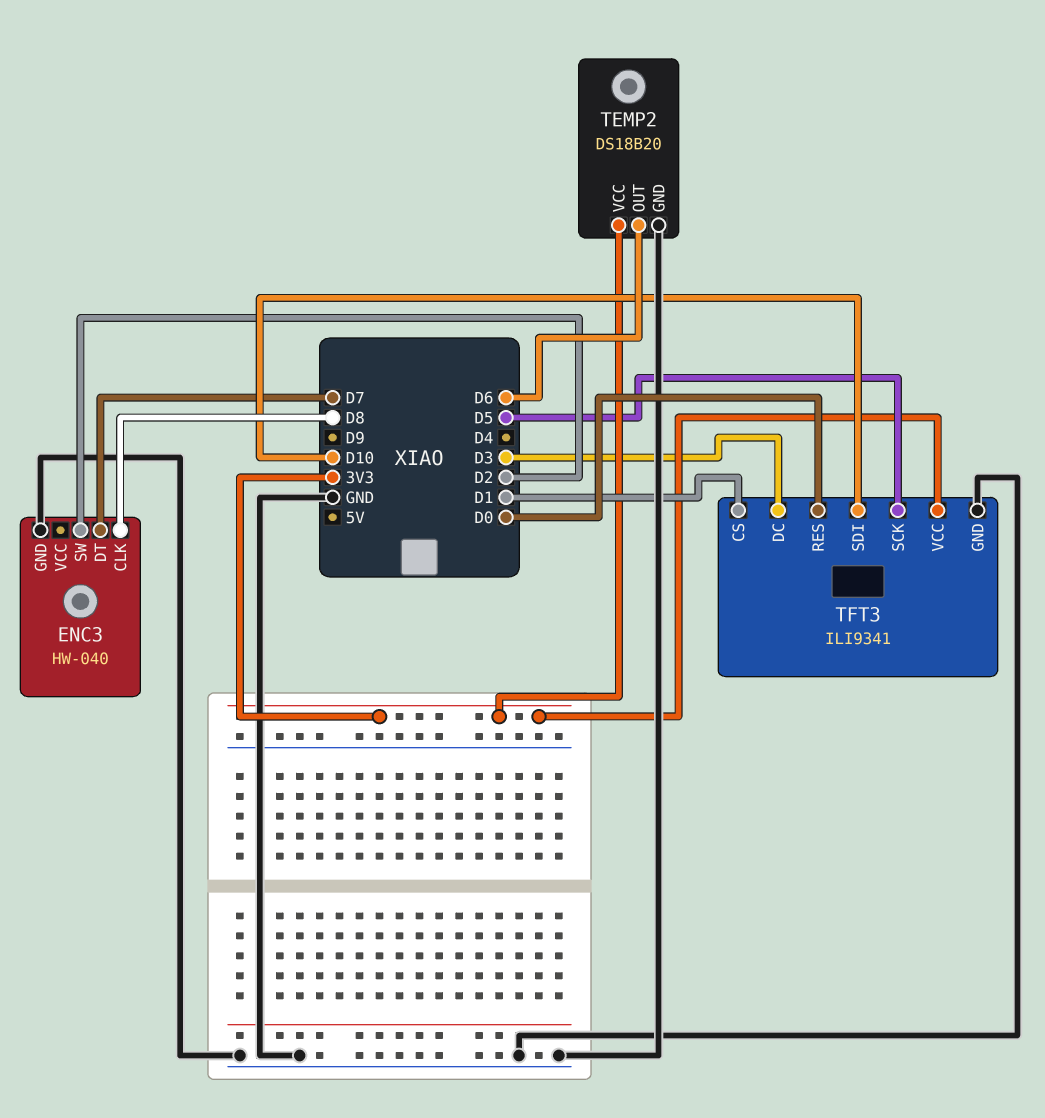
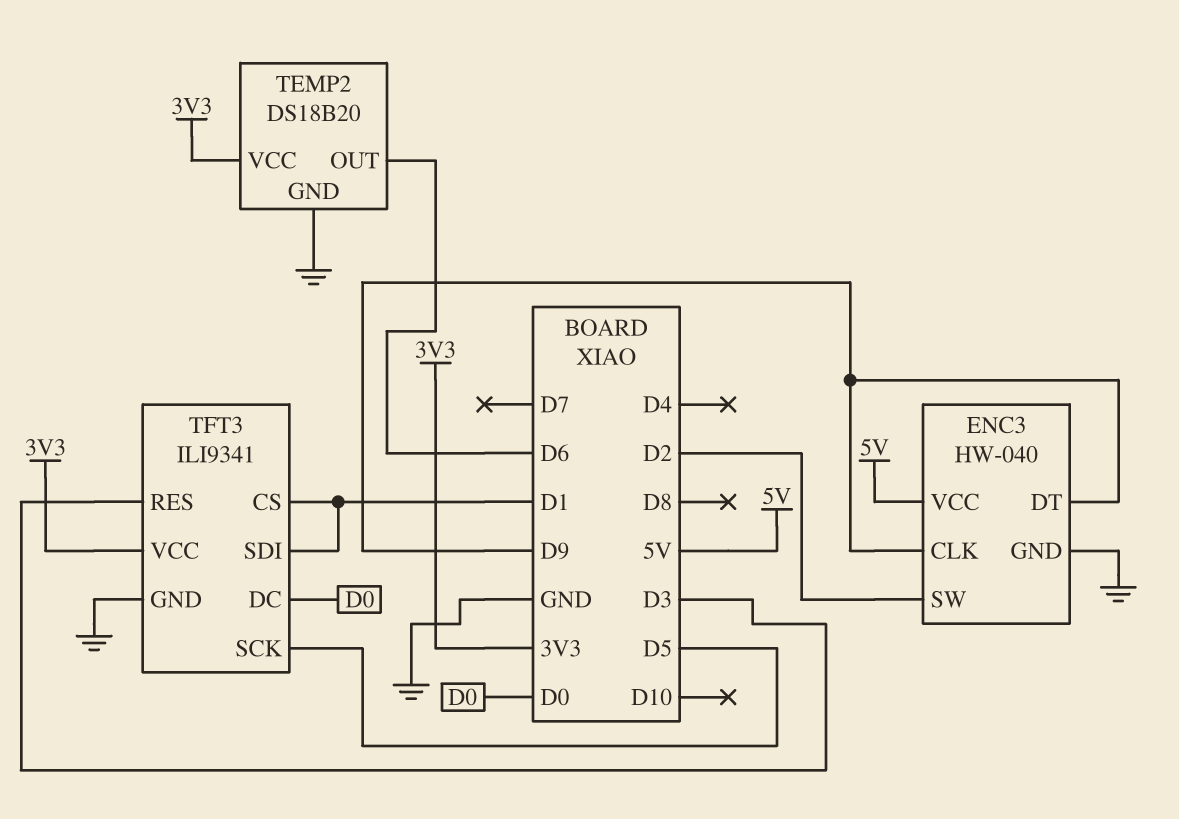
ENC3 pin CLK: D8 -> D9
ENC3 pin DT: D7 -> D9
ENC3 pin VCC: none -> 5V
TFT3 pin DC: D3 -> D0
TFT3 pin RES: D0 -> D3
TFT3 pin SDI: D10 -> D1

